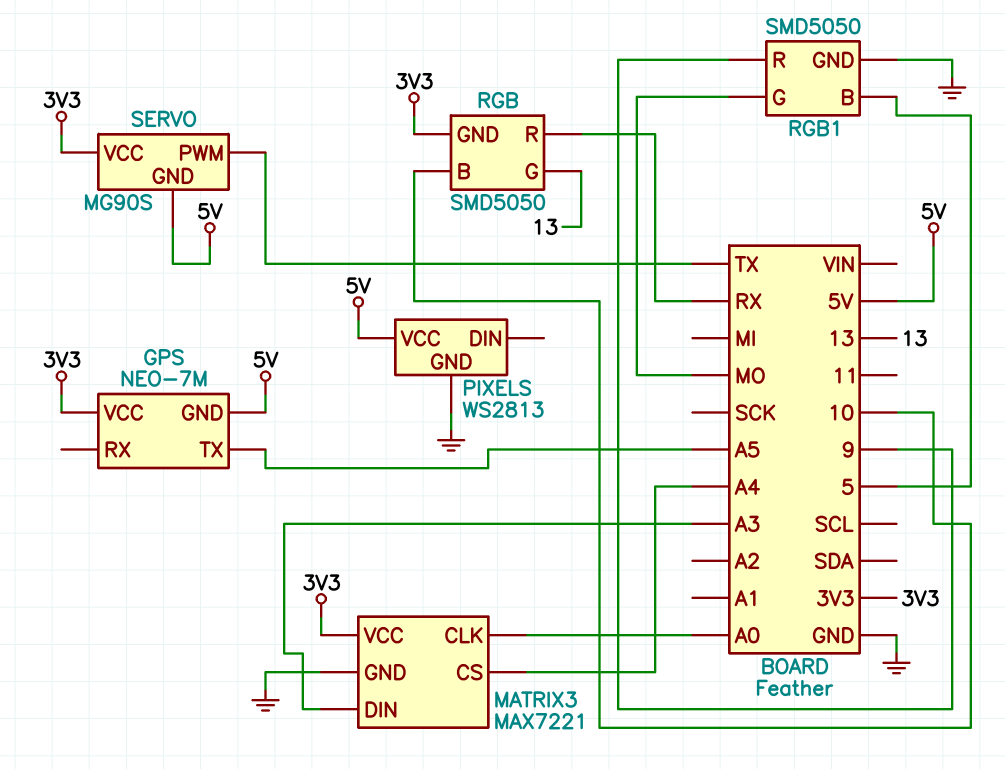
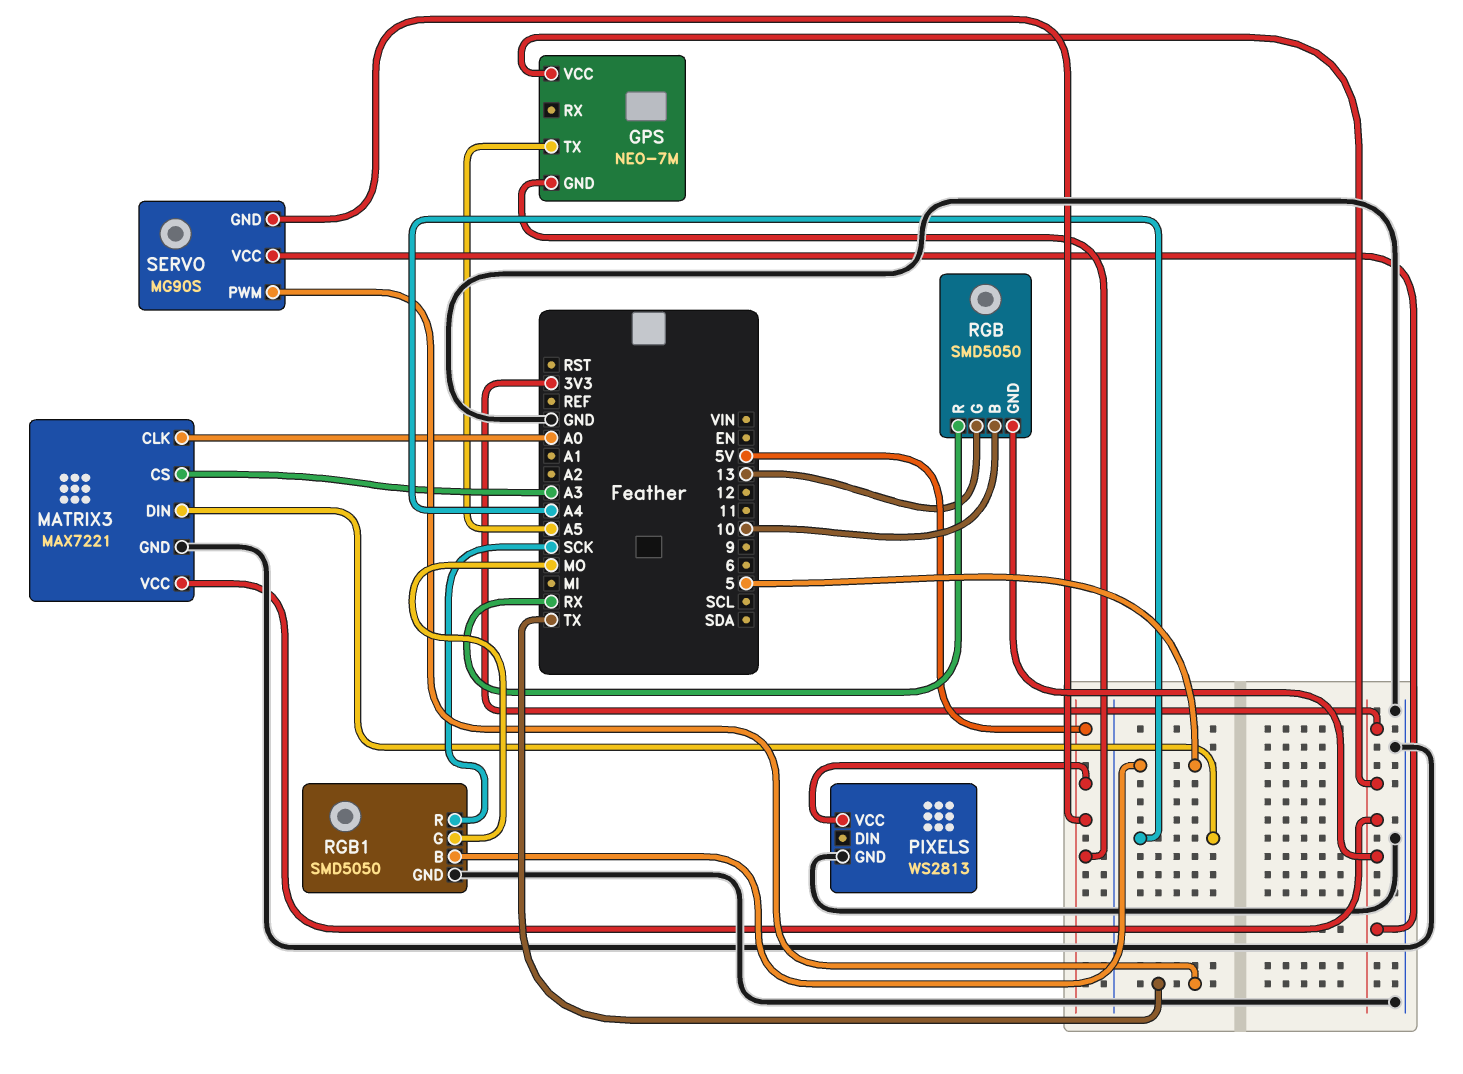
MATRIX3 pin CS: A4 -> A3
MATRIX3 pin DIN: A3 -> A4
RGB1 pin R: 9 -> SCK

